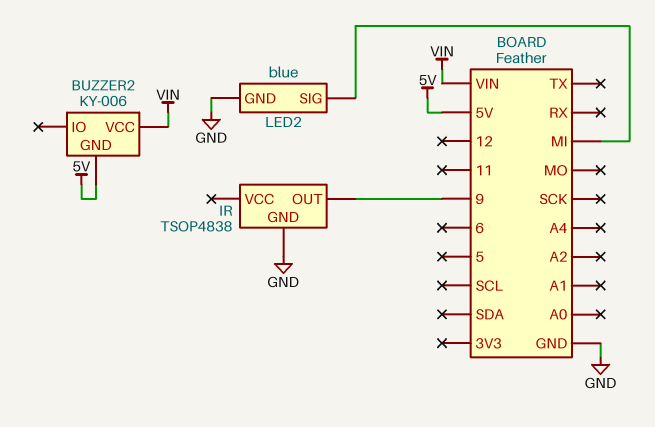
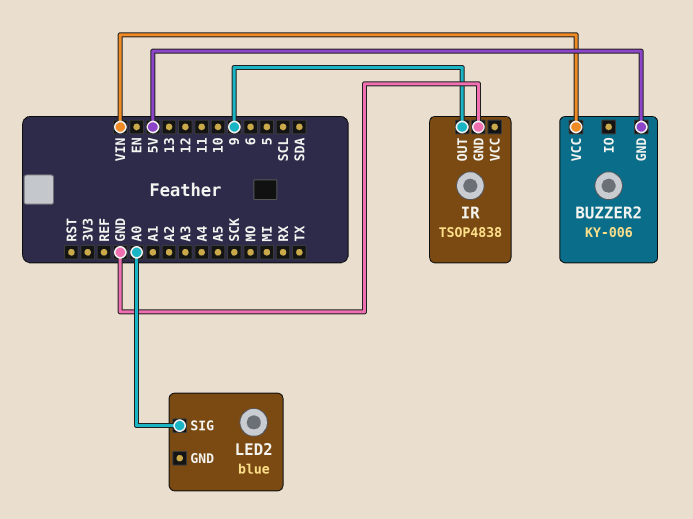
LED2 pin GND: GND -> none
LED2 pin SIG: MI -> A0

